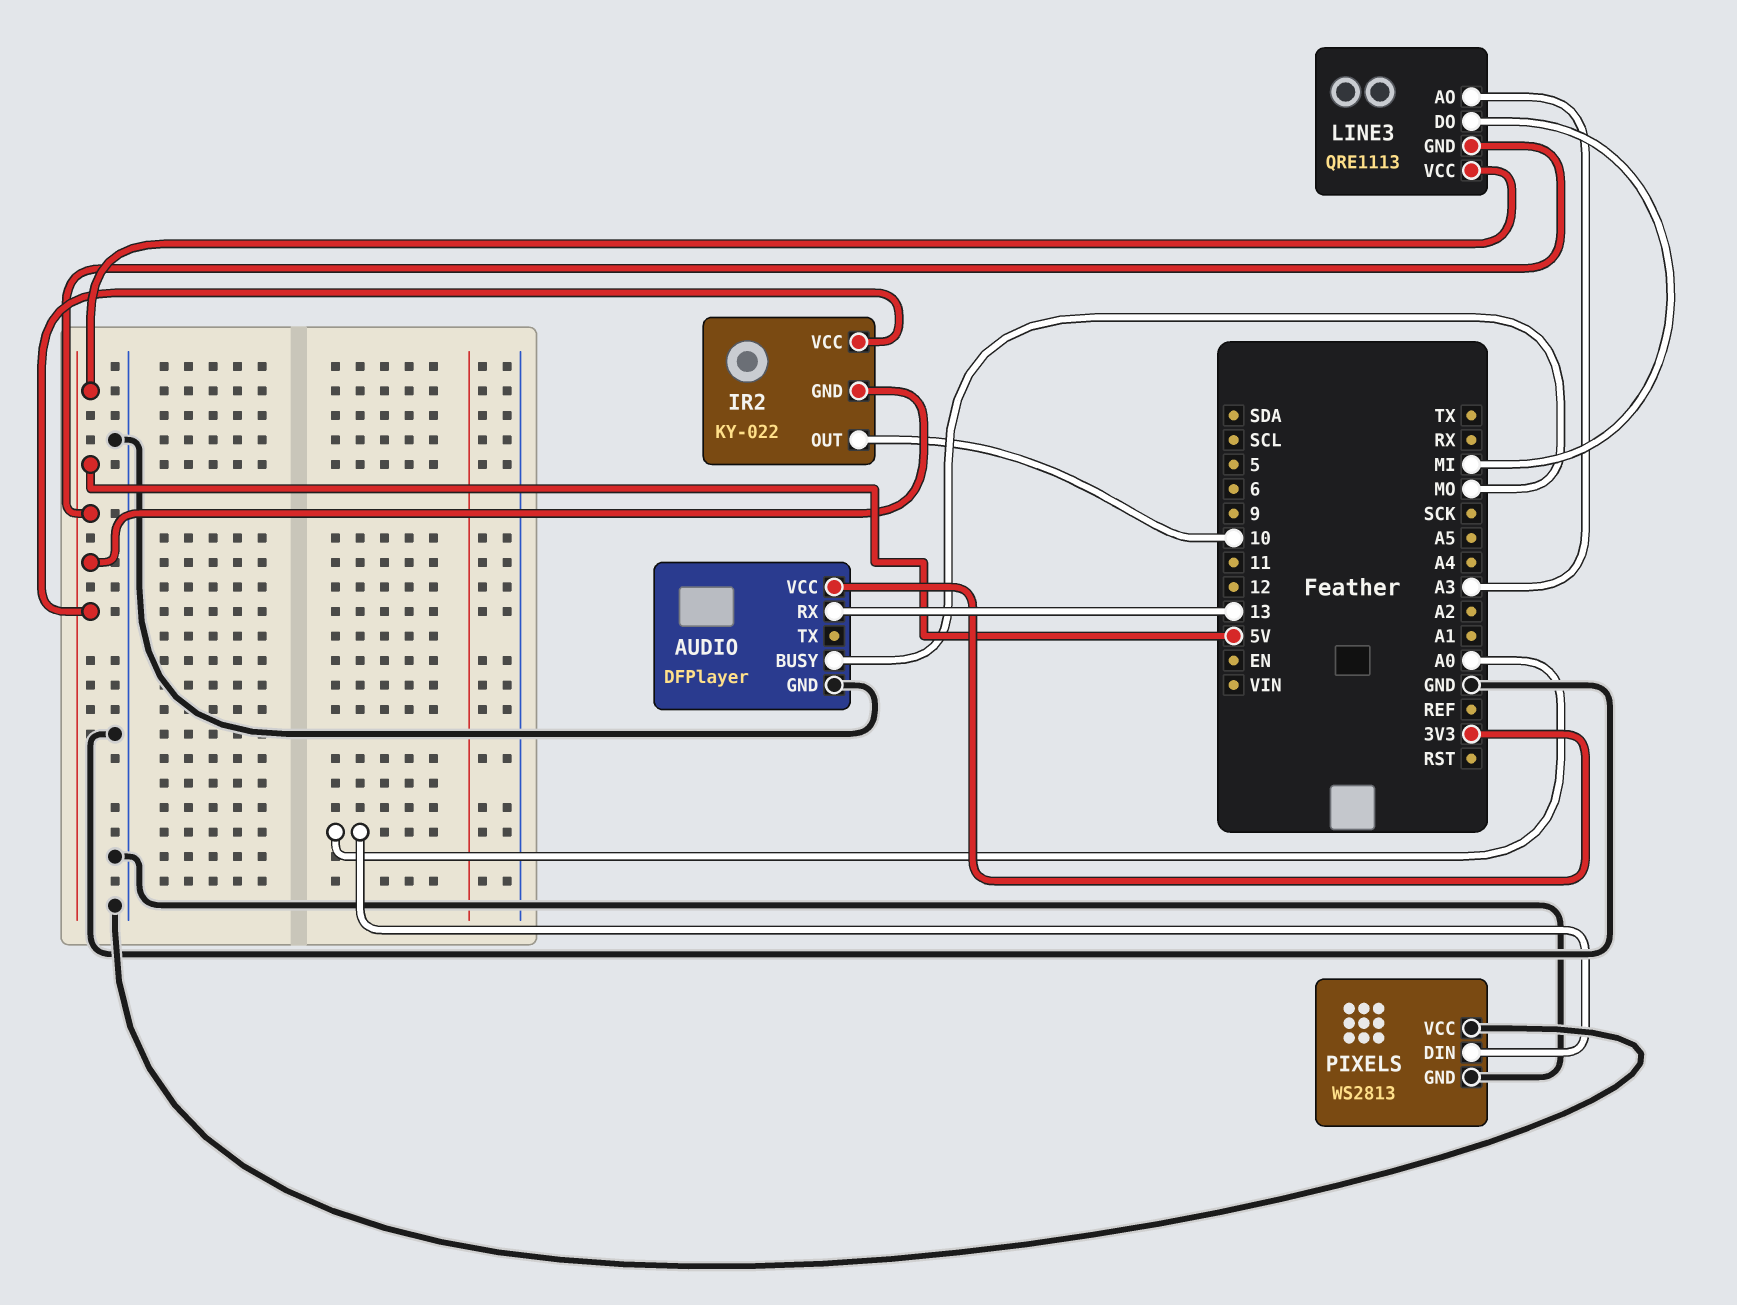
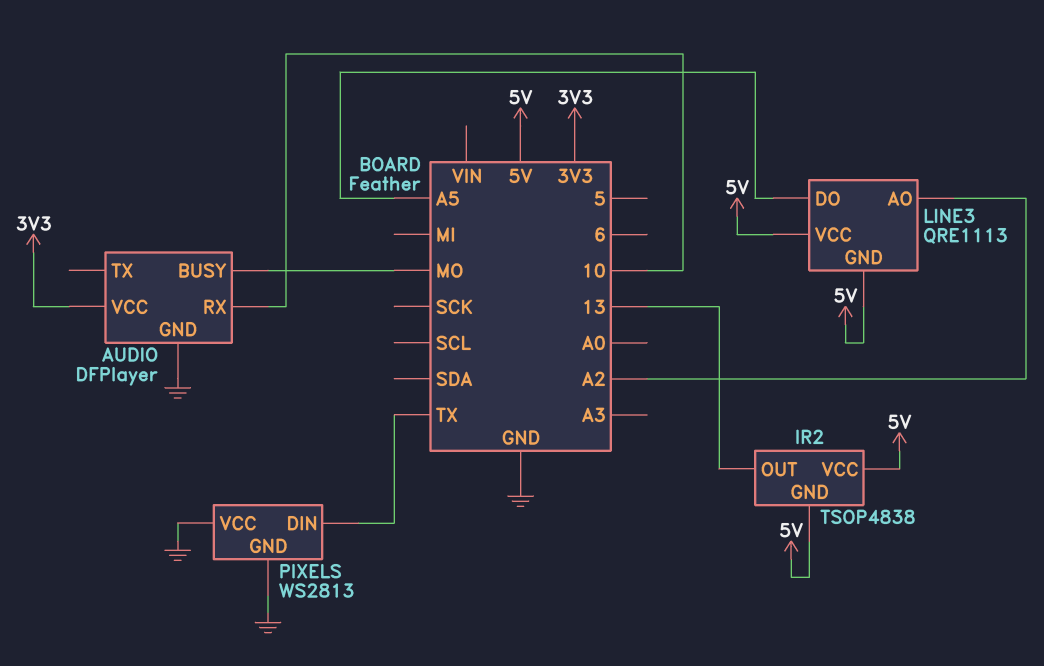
AUDIO pin RX: 13 -> 10
IR2: KY-022 -> TSOP4838
IR2 pin OUT: 10 -> 13
LINE3 pin AO: A3 -> A2
LINE3 pin DO: MI -> A5
PIXELS pin DIN: A0 -> TX

